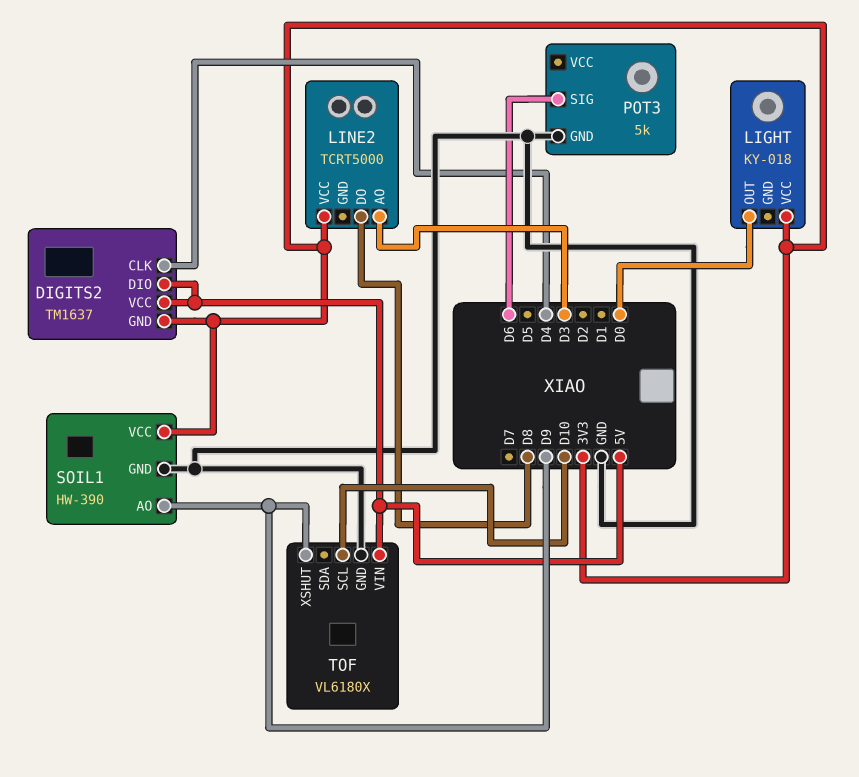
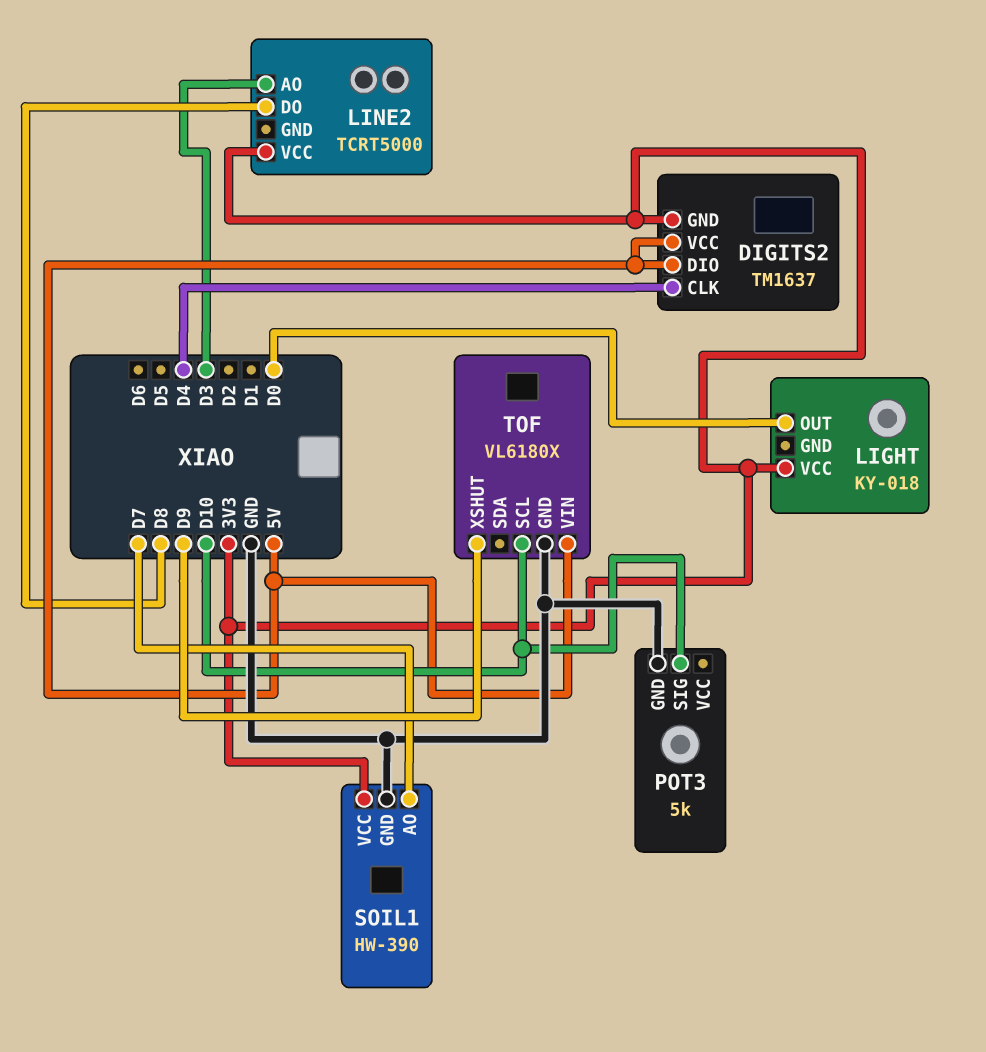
POT3 pin SIG: D6 -> D10
SOIL1 pin AO: D9 -> D7

